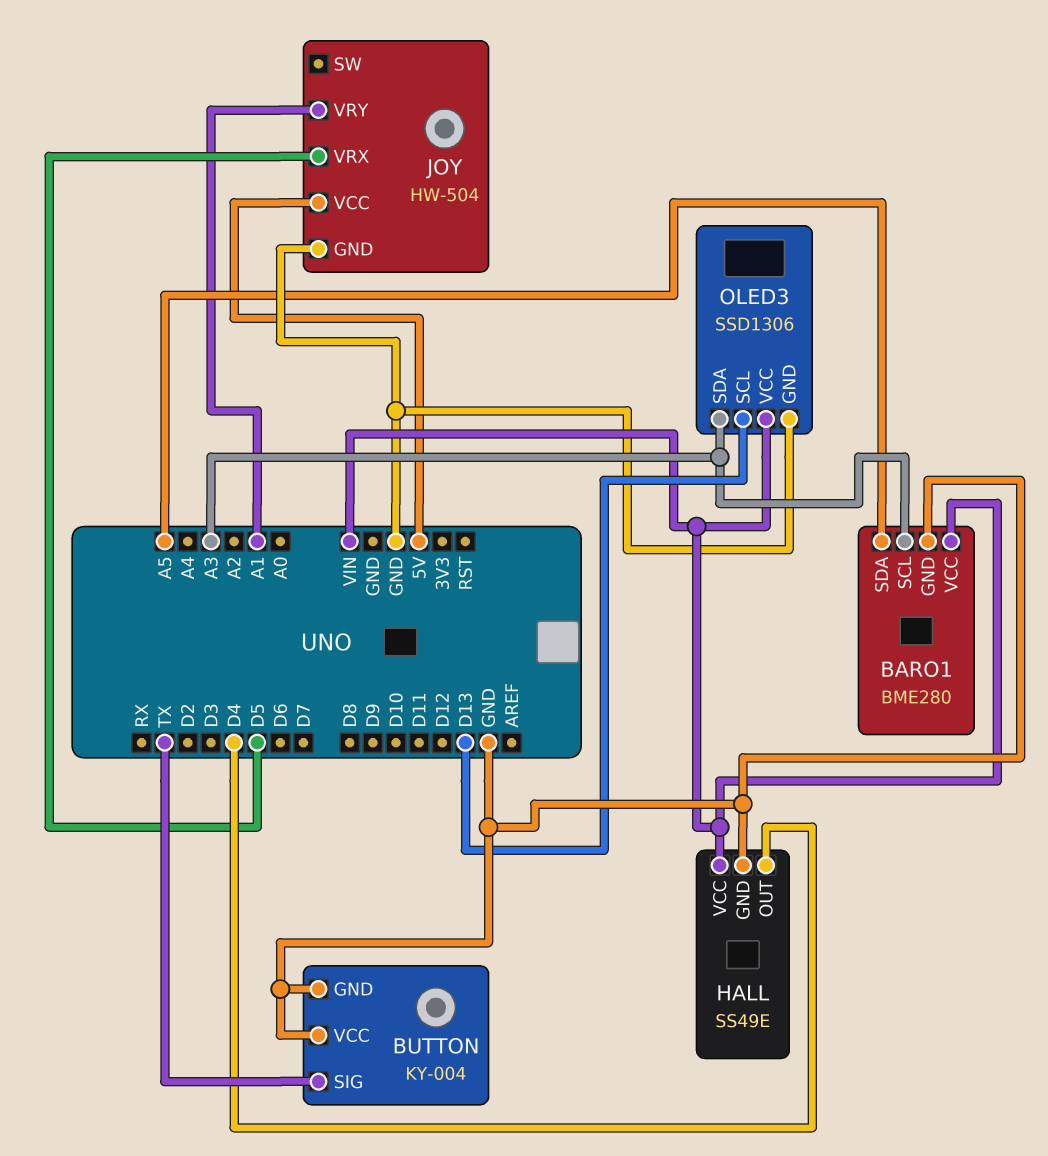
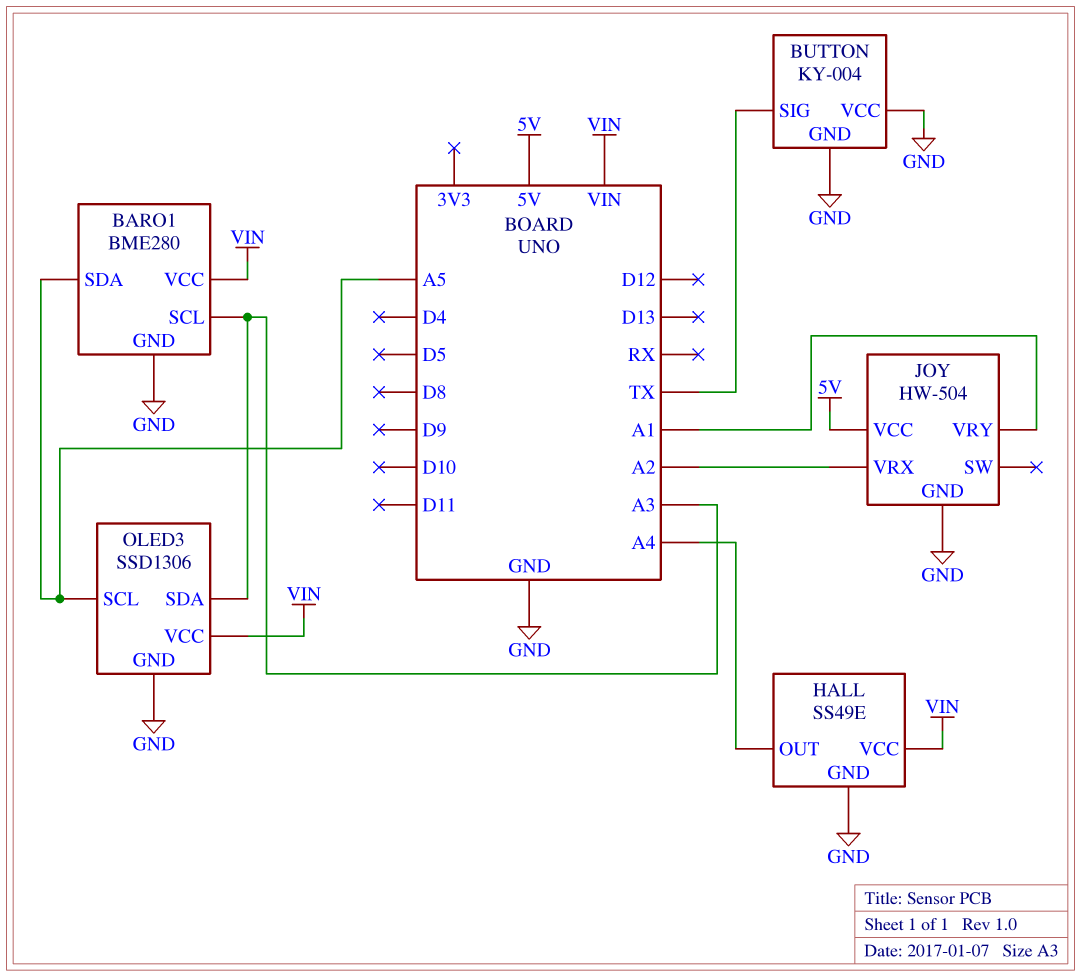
HALL pin OUT: D4 -> A4
JOY pin VRX: D5 -> A2
OLED3 pin SCL: D13 -> A5

